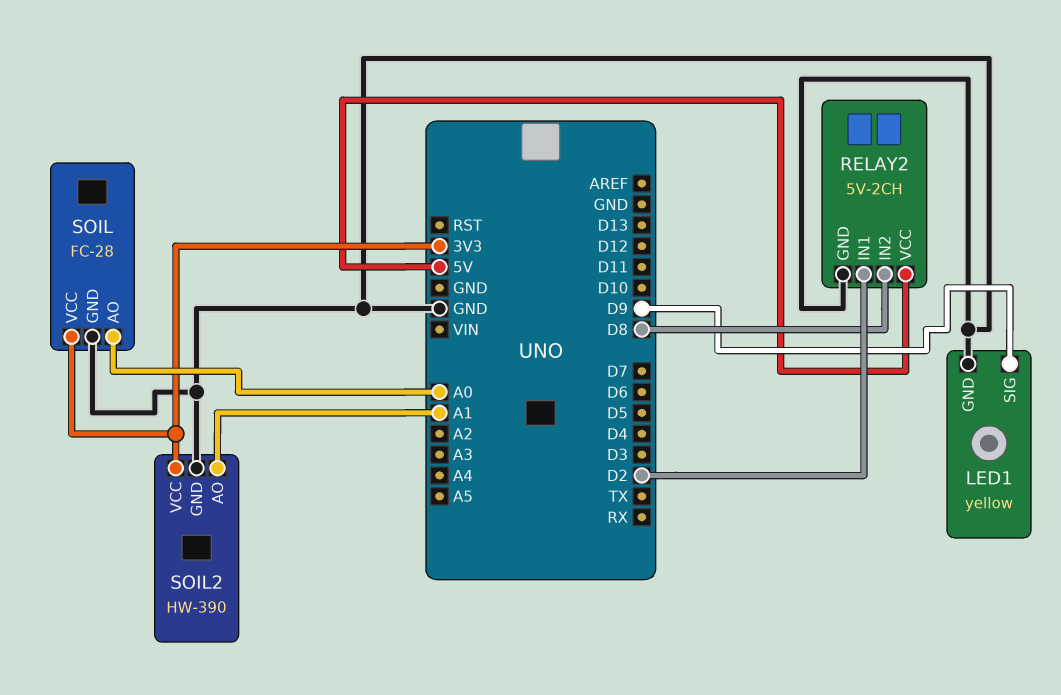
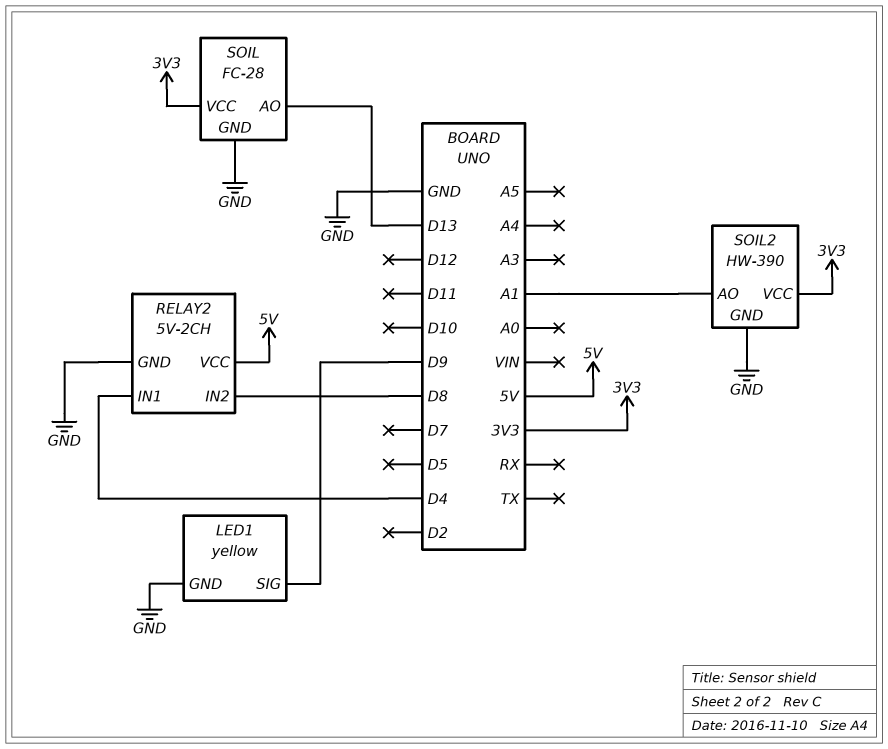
RELAY2 pin IN1: D2 -> D4
SOIL pin AO: A0 -> D13

